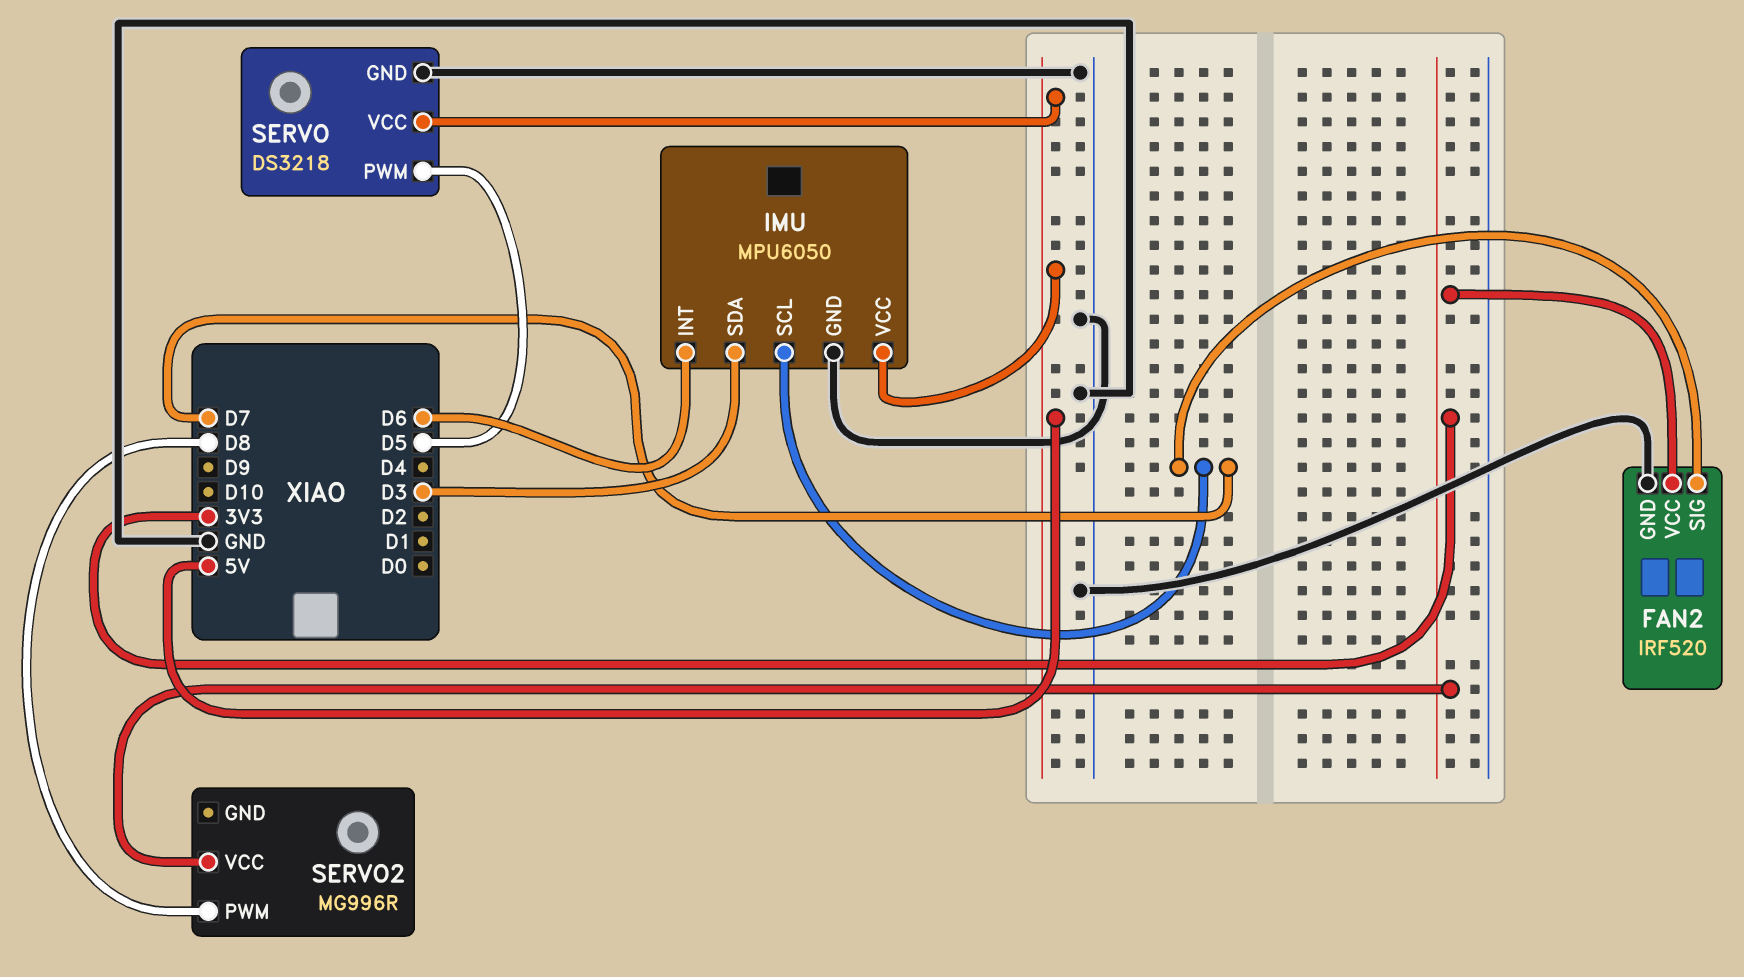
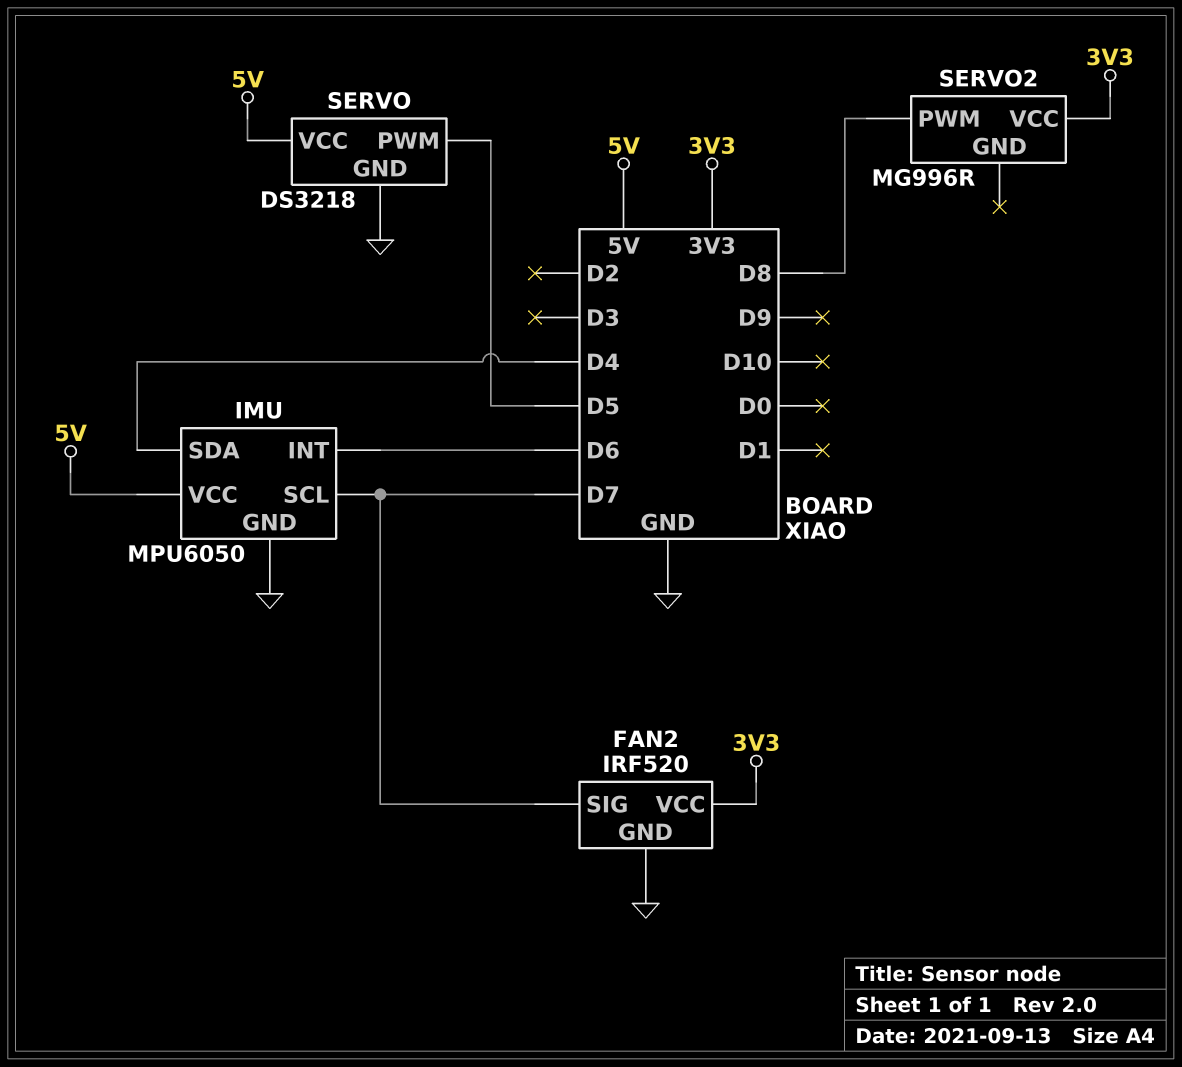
IMU pin SDA: D3 -> D4

